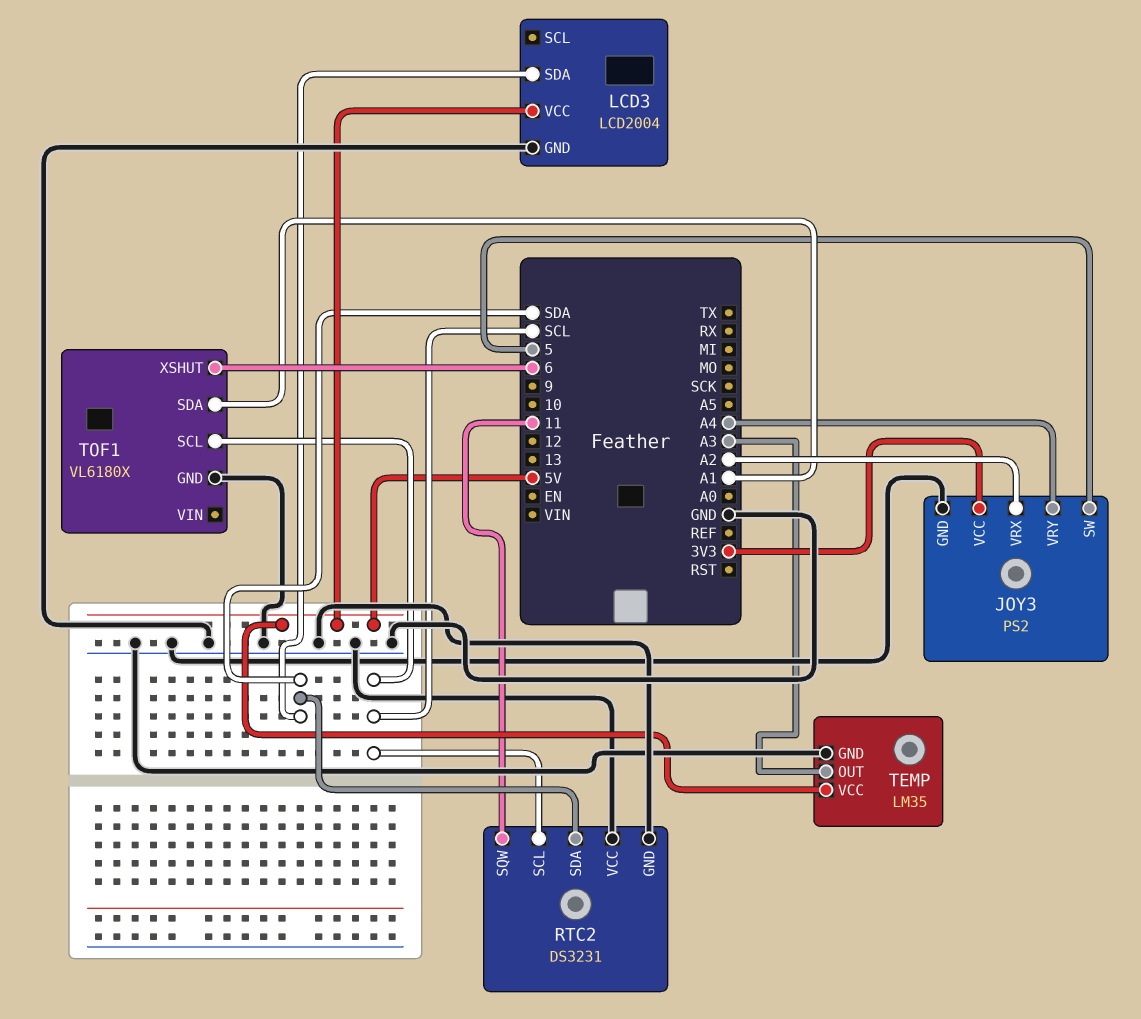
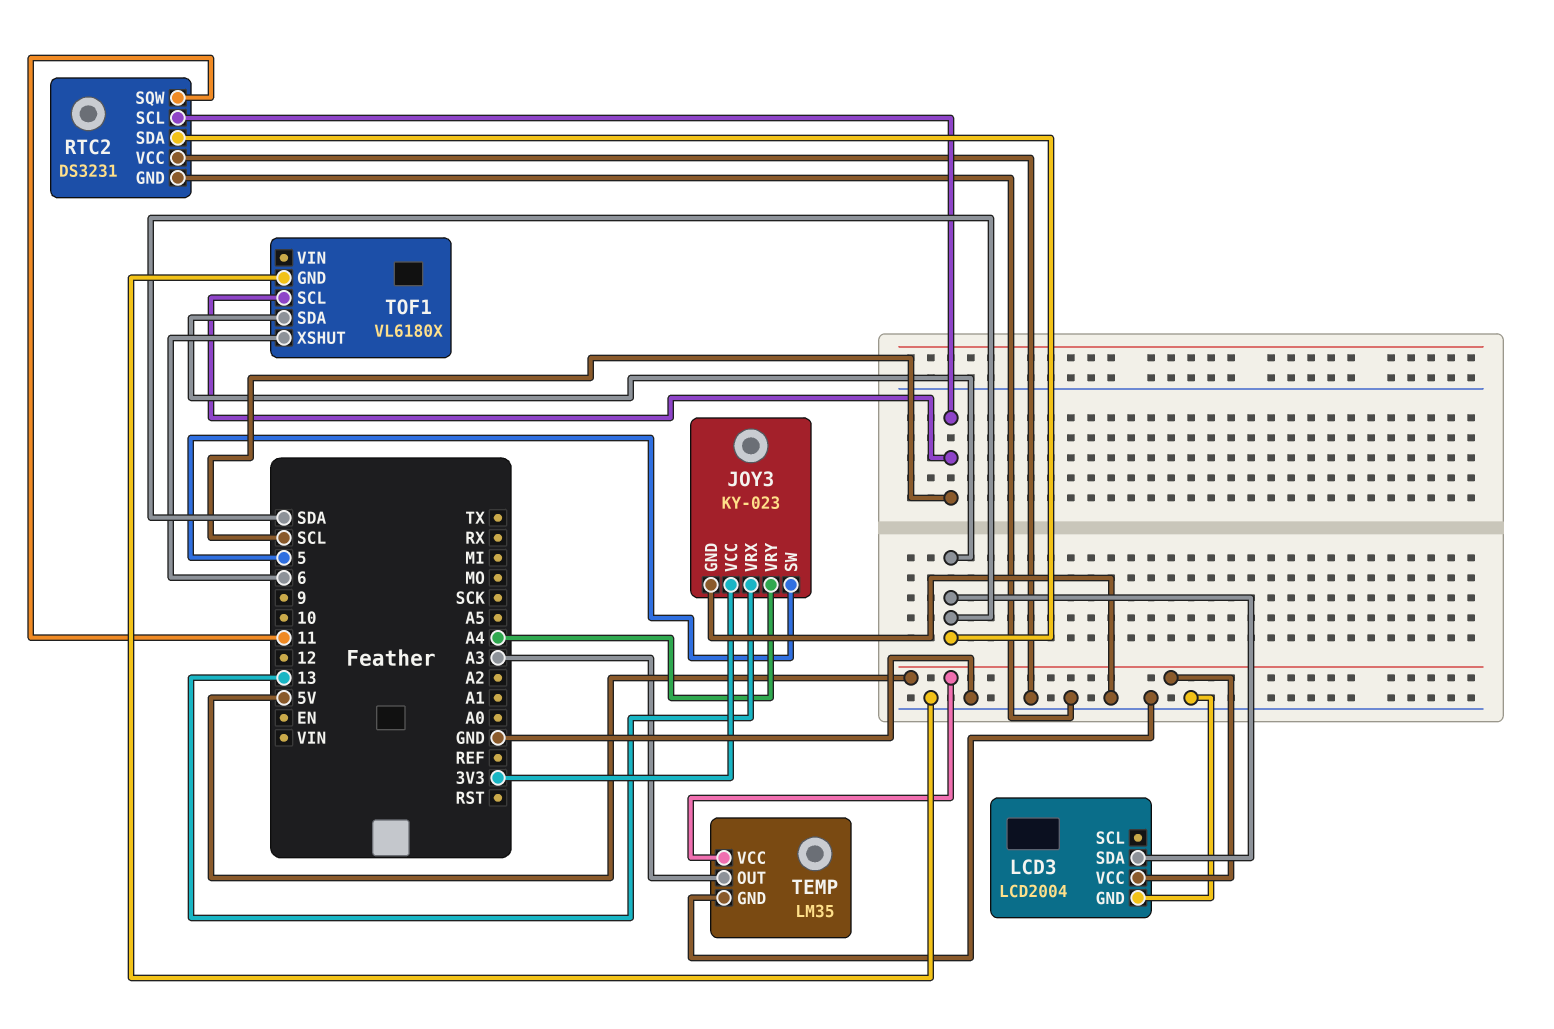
JOY3: PS2 -> KY-023
JOY3 pin VRX: A2 -> 13
TOF1 pin SDA: A1 -> SDA

